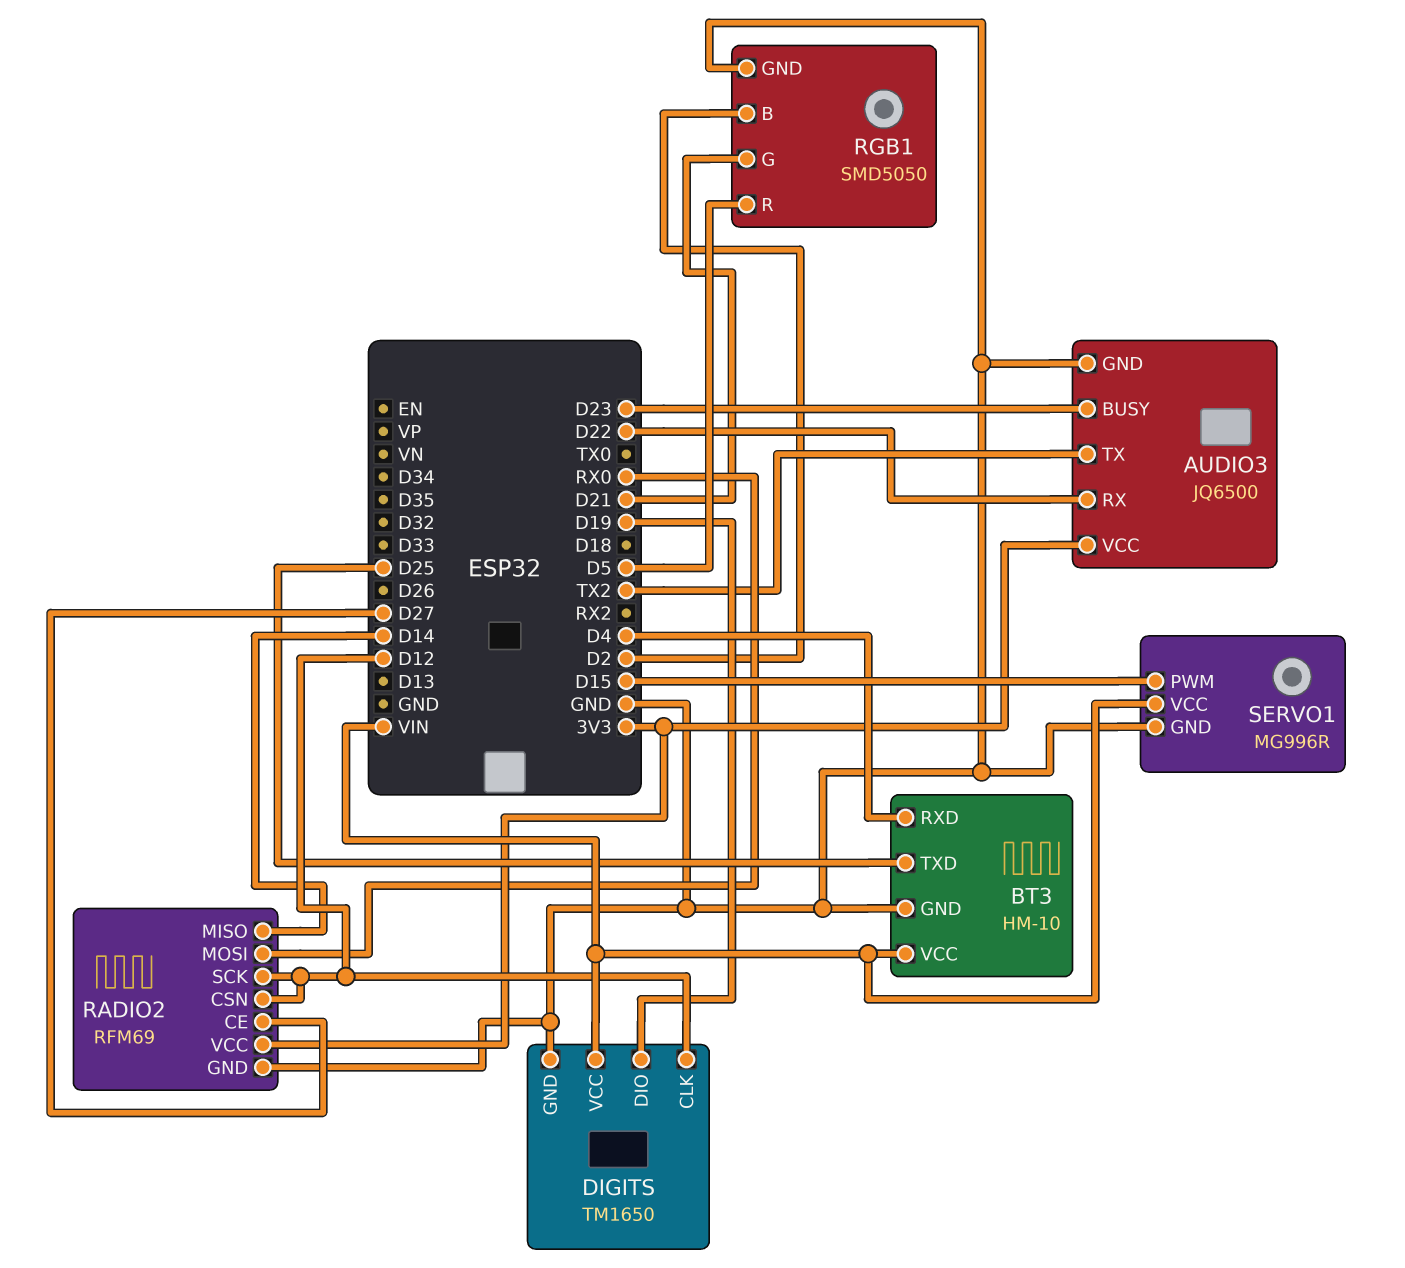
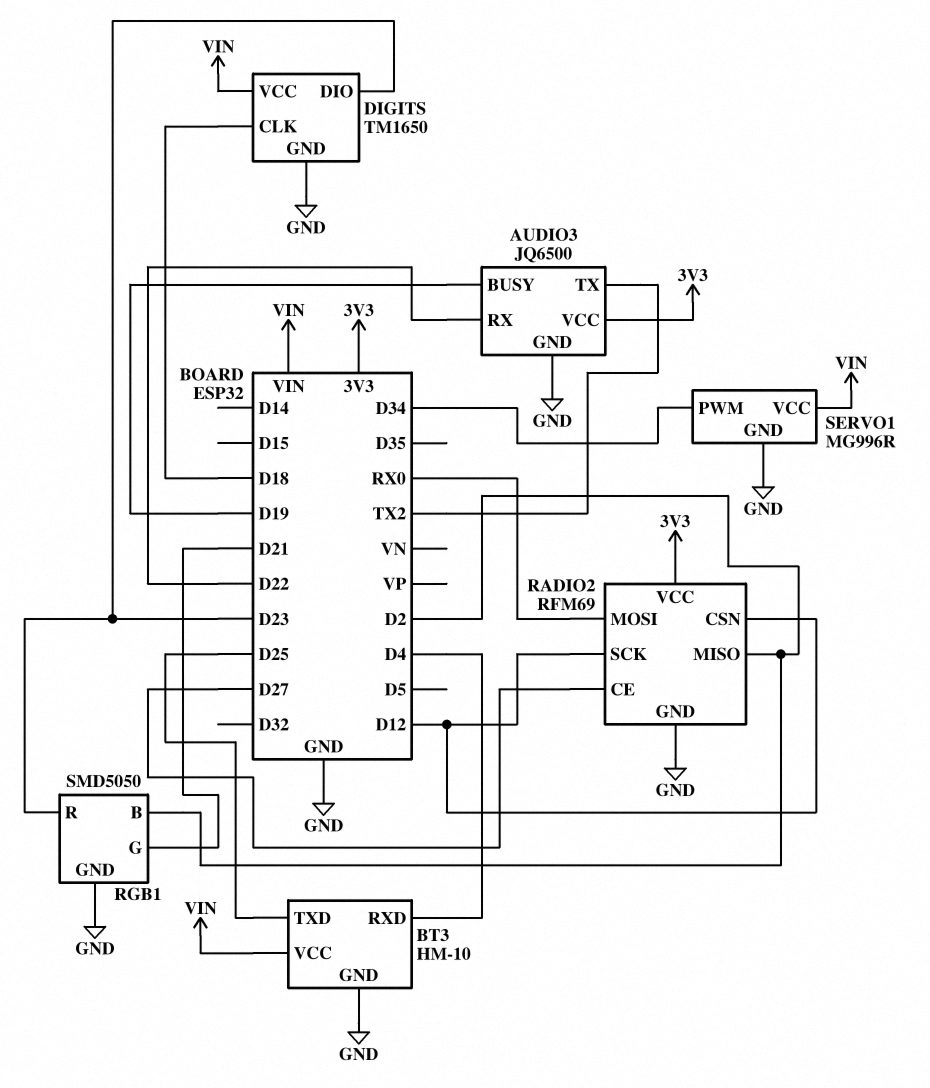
AUDIO3 pin BUSY: D23 -> D19
DIGITS pin CLK: D12 -> D18
DIGITS pin DIO: D19 -> D23
RADIO2 pin MISO: D14 -> D2
RGB1 pin R: D5 -> D23
SERVO1 pin PWM: D15 -> D34

